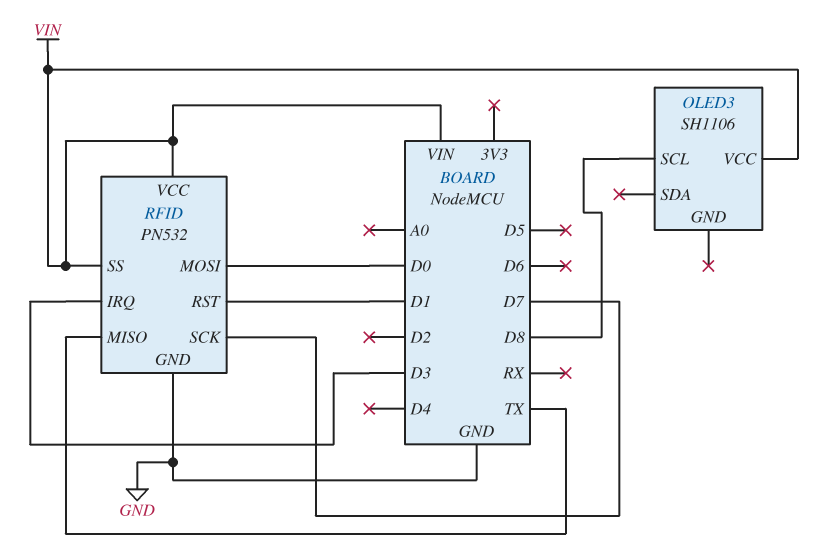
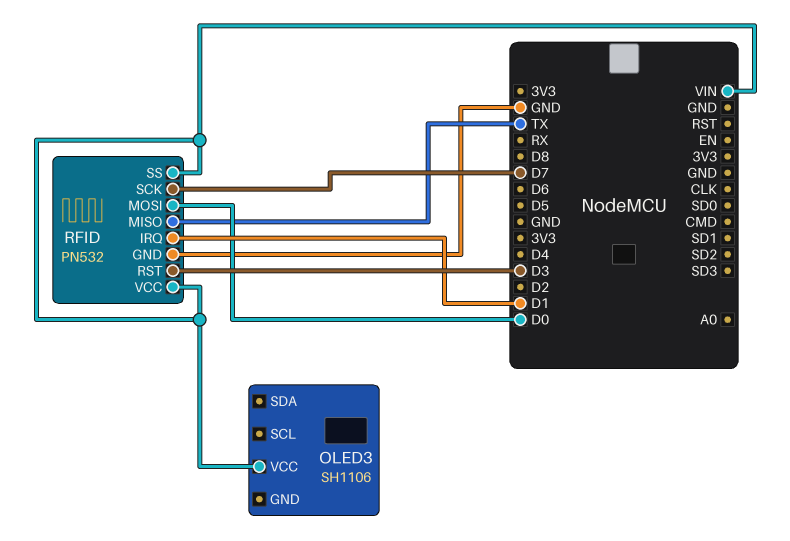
OLED3 pin SCL: D8 -> none
RFID pin IRQ: D3 -> D1
RFID pin RST: D1 -> D3

